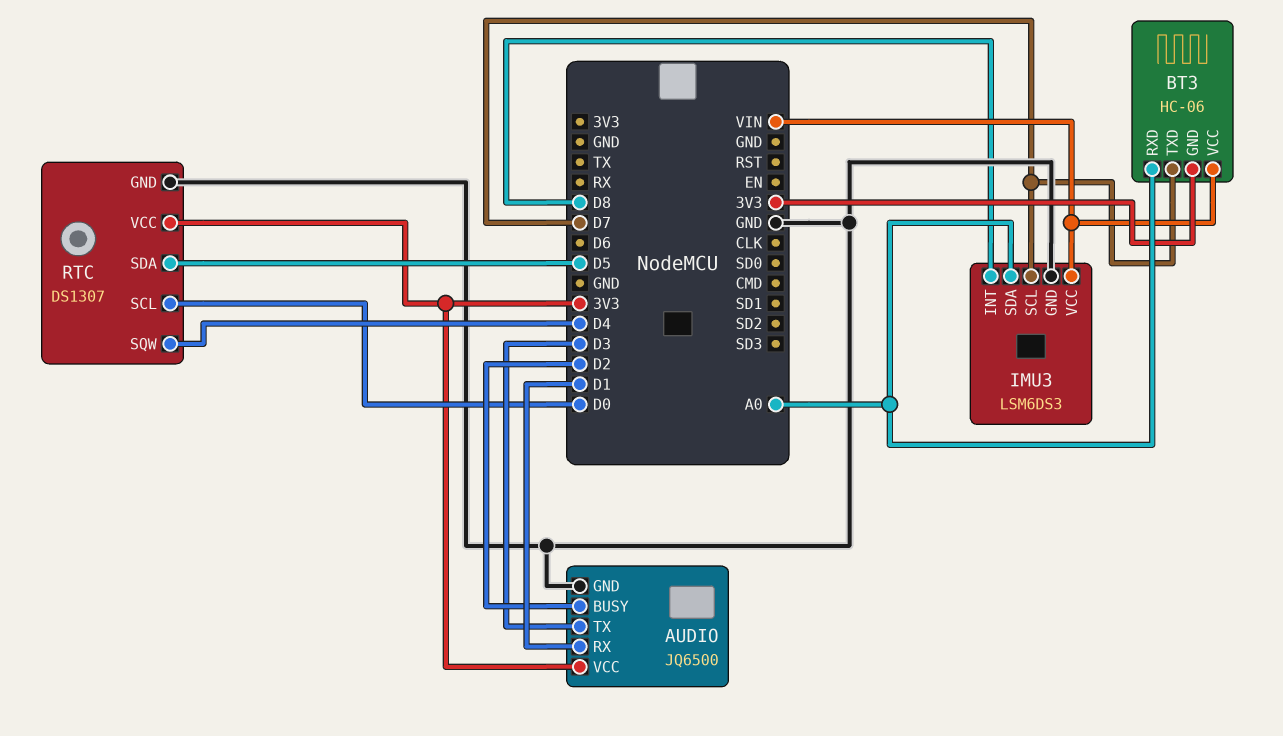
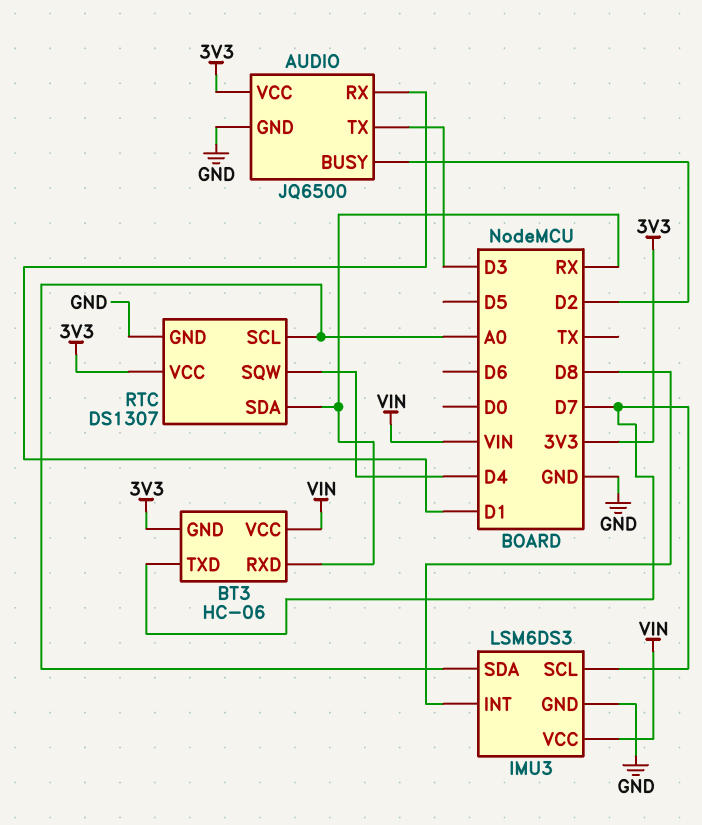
BT3 pin RXD: A0 -> RX
RTC pin SCL: D0 -> A0
RTC pin SDA: D5 -> RX

